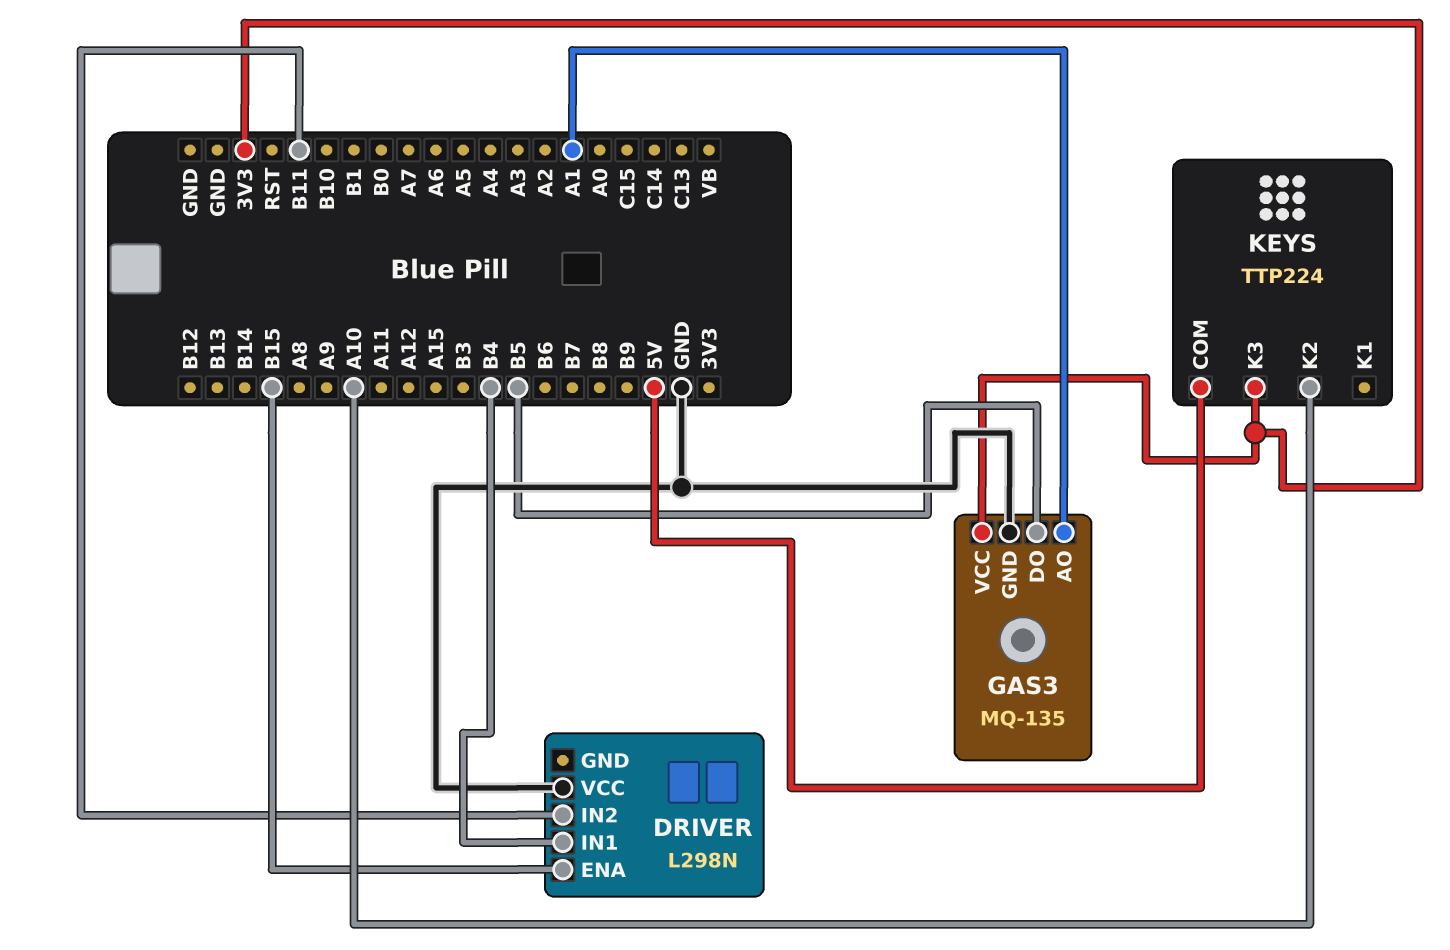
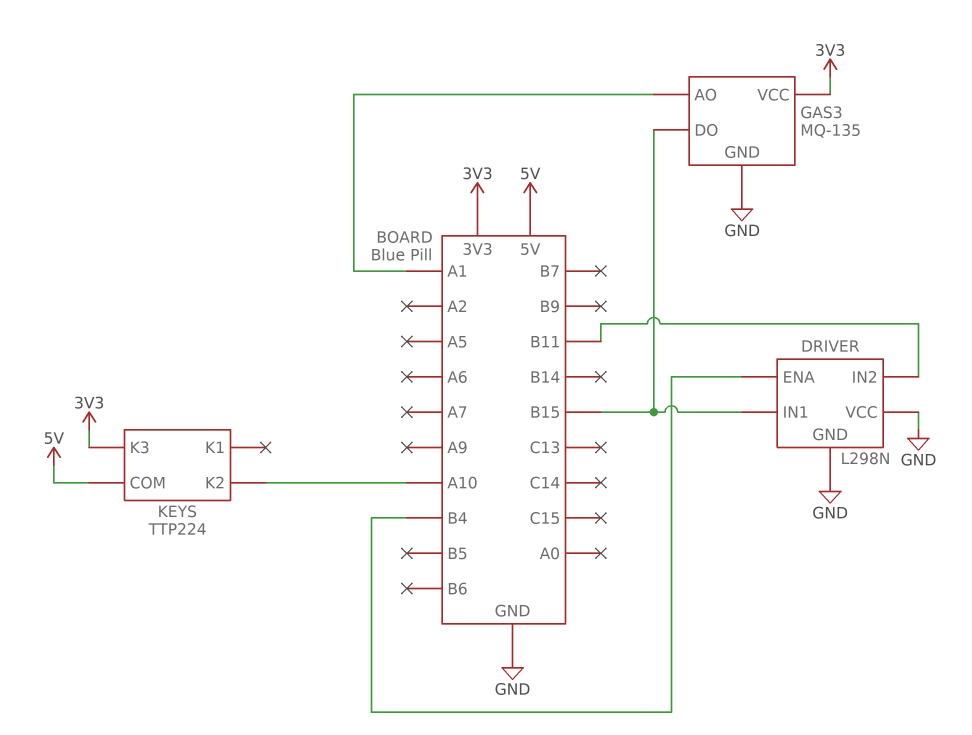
DRIVER pin ENA: B15 -> B4
DRIVER pin GND: none -> GND
DRIVER pin IN1: B4 -> B15
GAS3 pin DO: B5 -> B15

